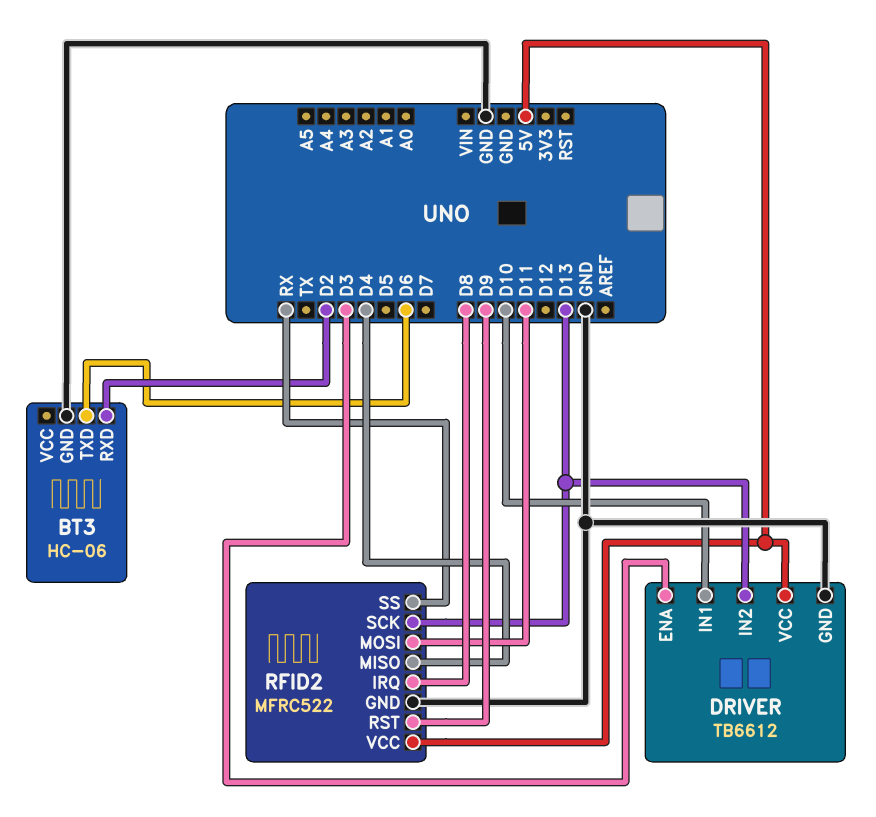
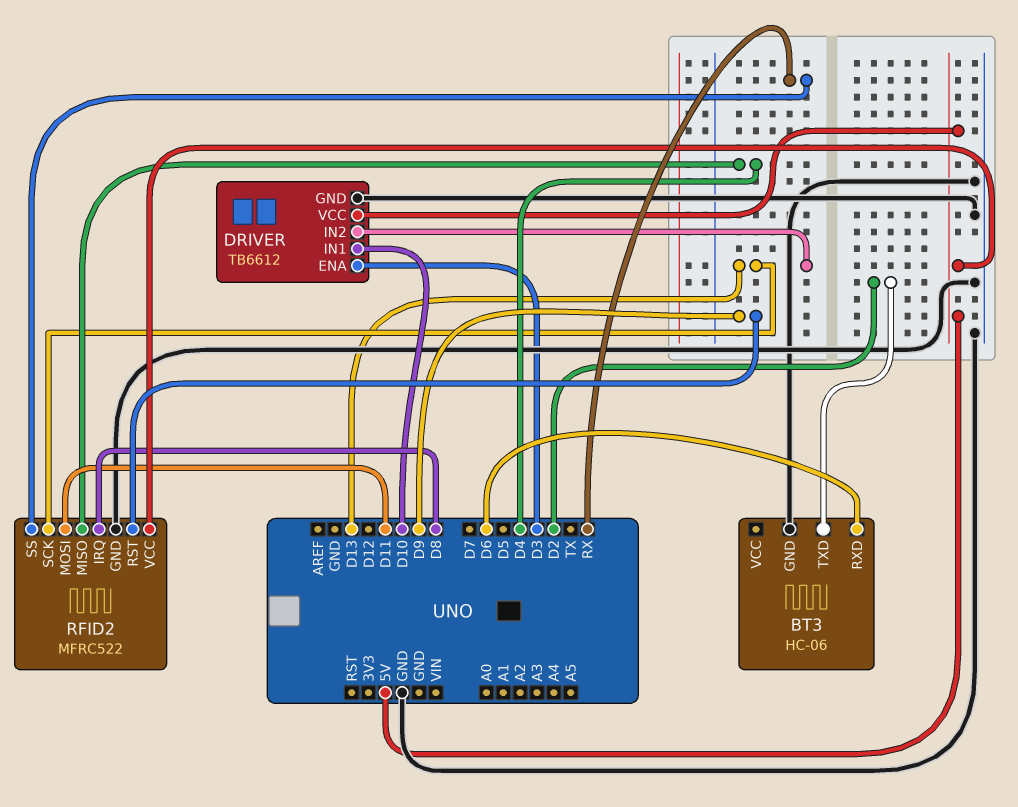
BT3 pin RXD: D2 -> D6
BT3 pin TXD: D6 -> D2

